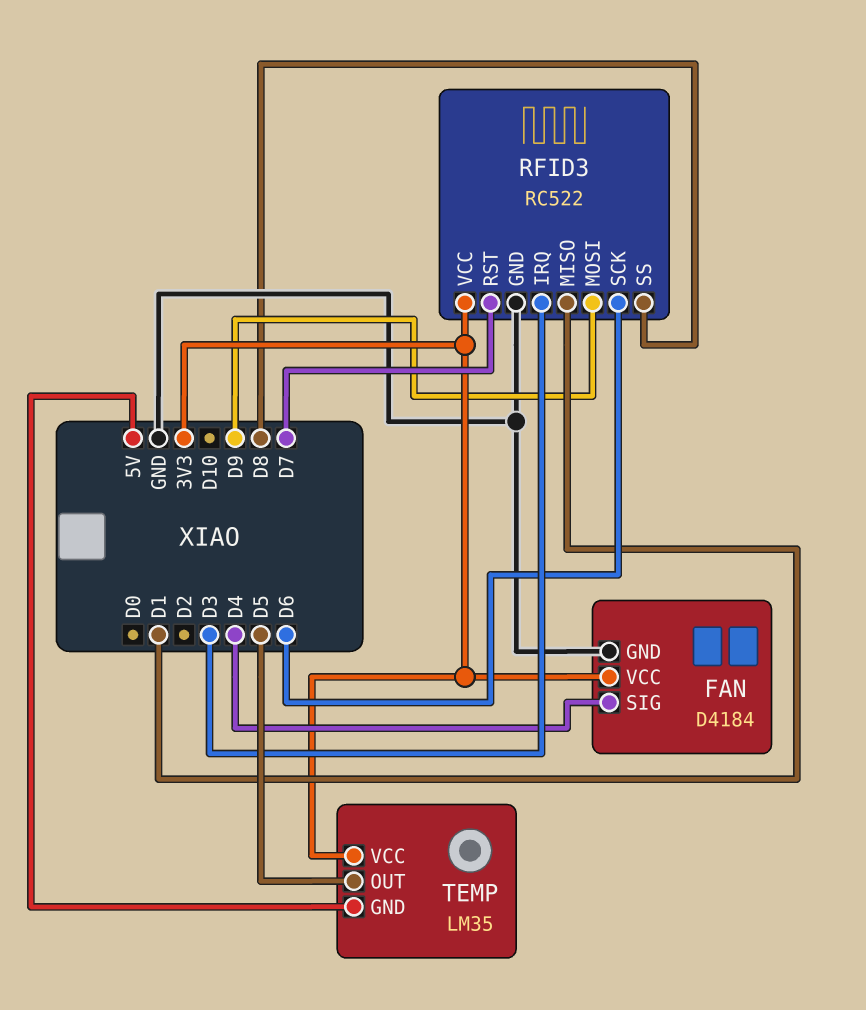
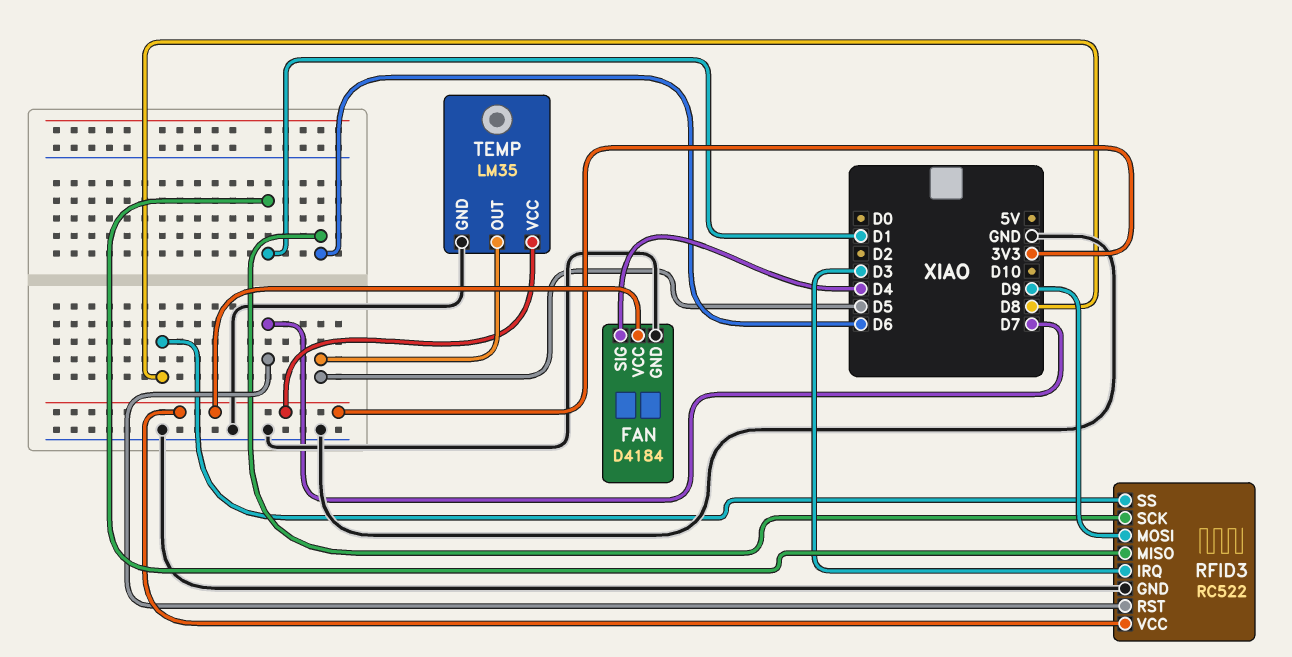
TEMP pin GND: 5V -> GND

